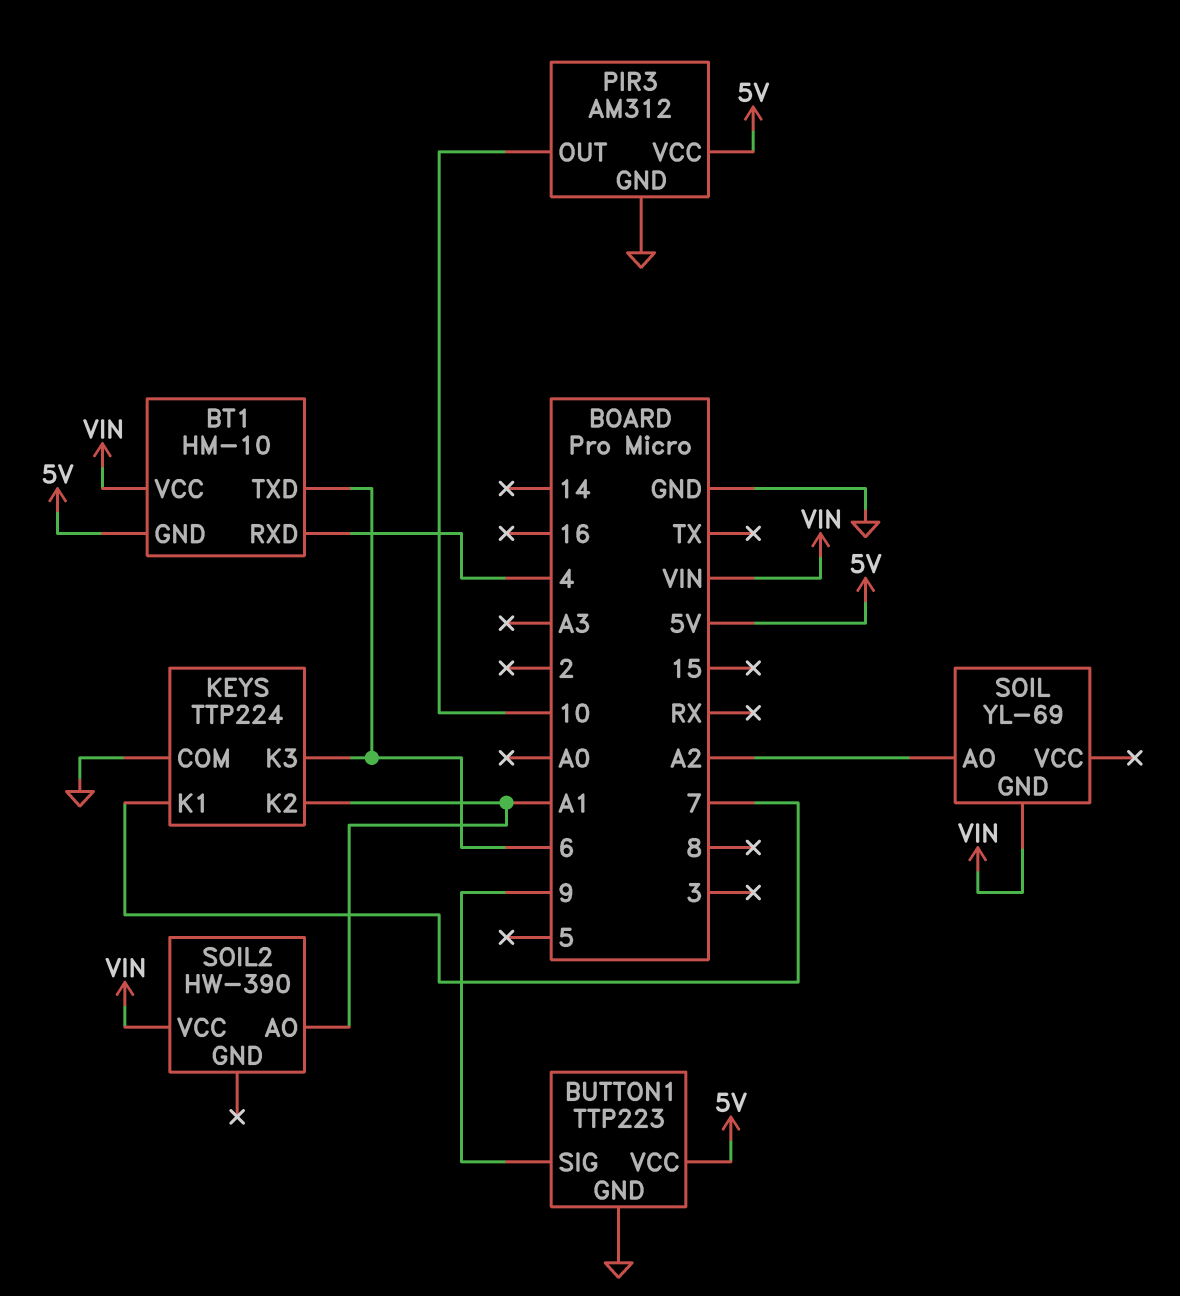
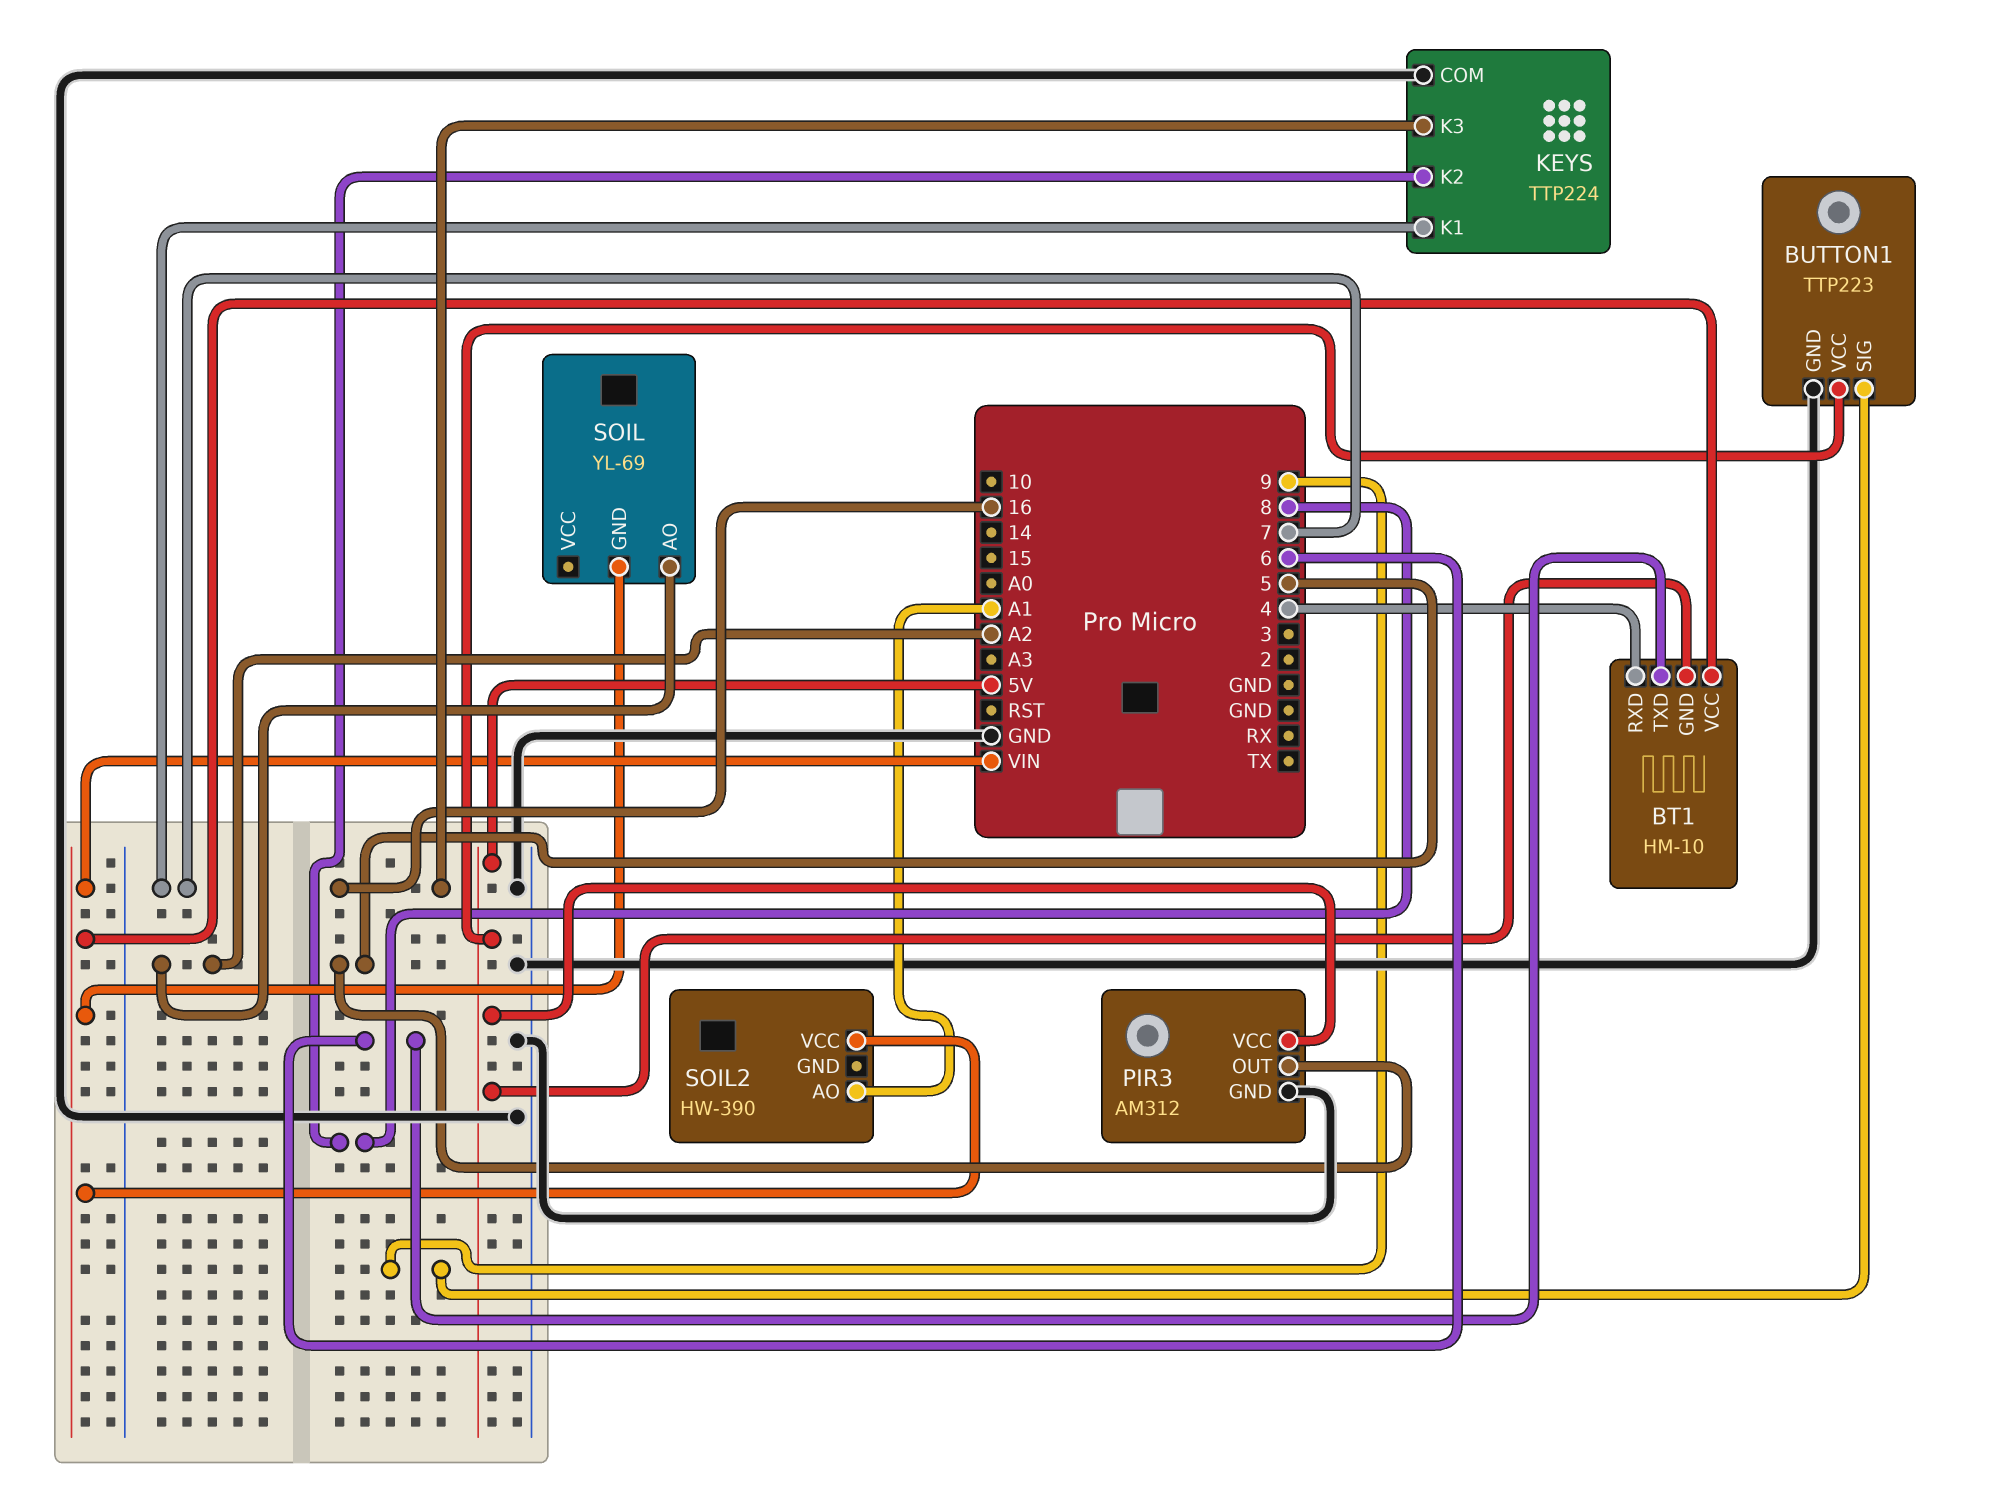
KEYS pin K2: A1 -> 8
KEYS pin K3: 6 -> 16
PIR3 pin OUT: 10 -> 5

